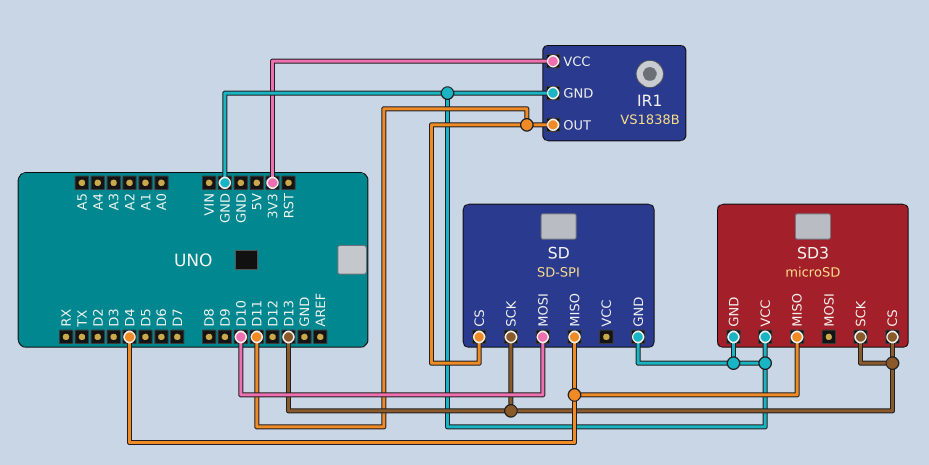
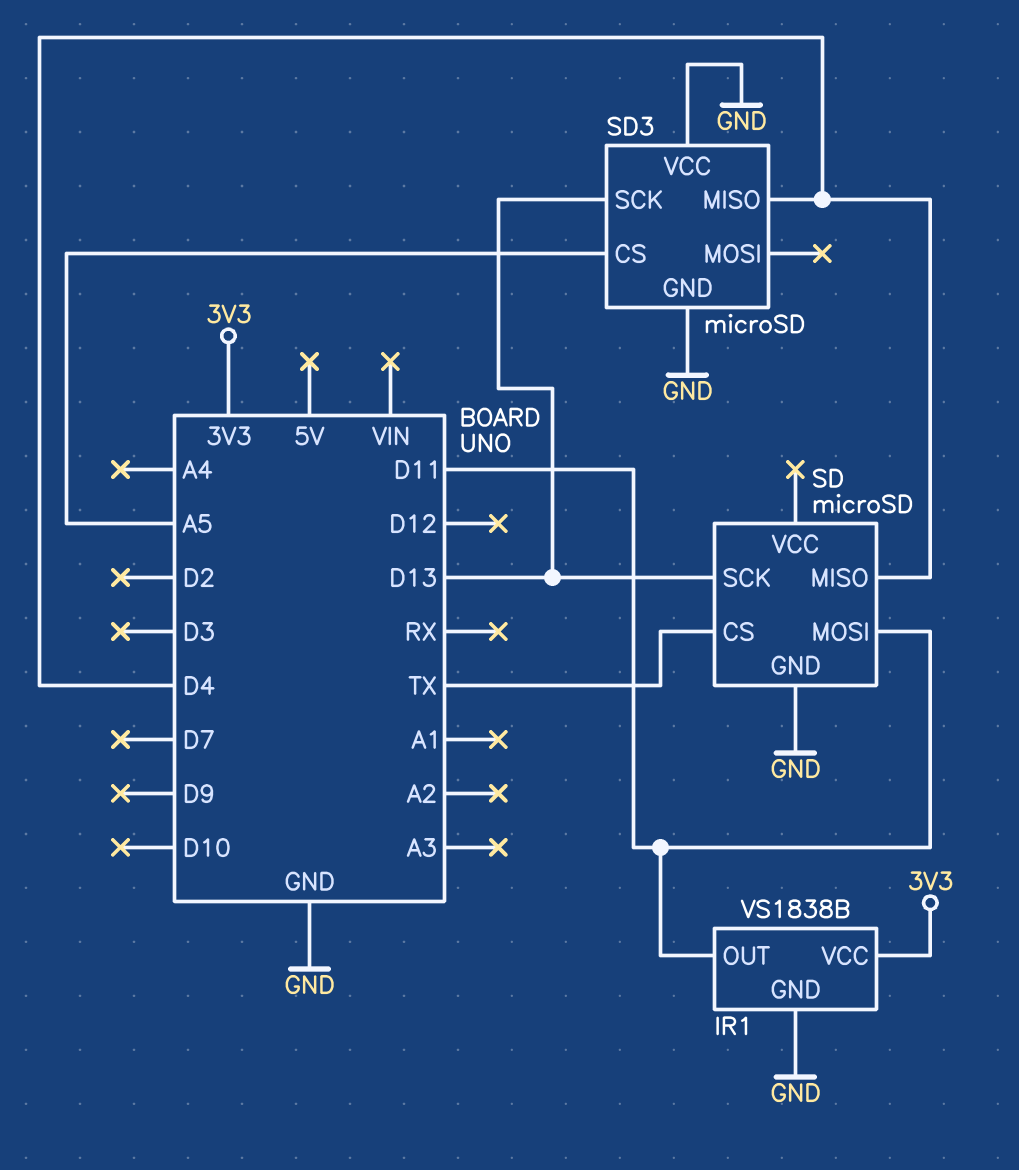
SD: SD-SPI -> microSD
SD pin CS: D11 -> TX
SD pin MOSI: D10 -> D11
SD3 pin CS: D13 -> A5

